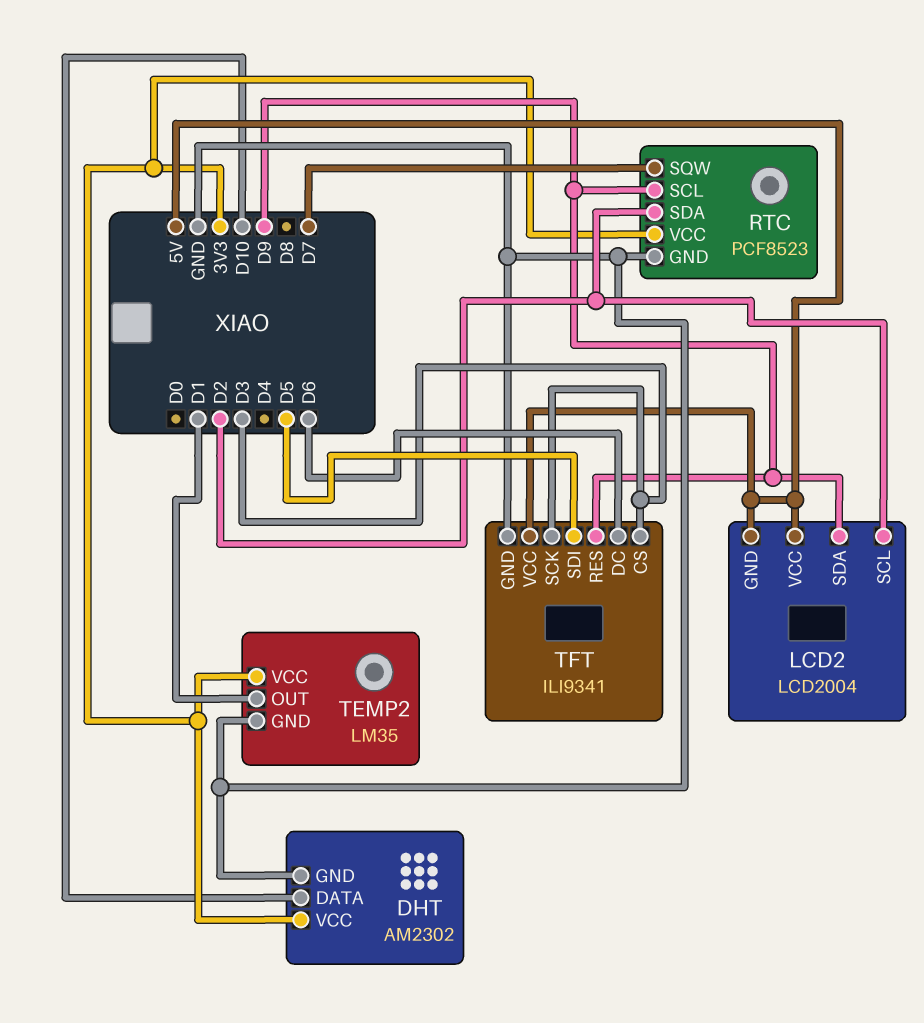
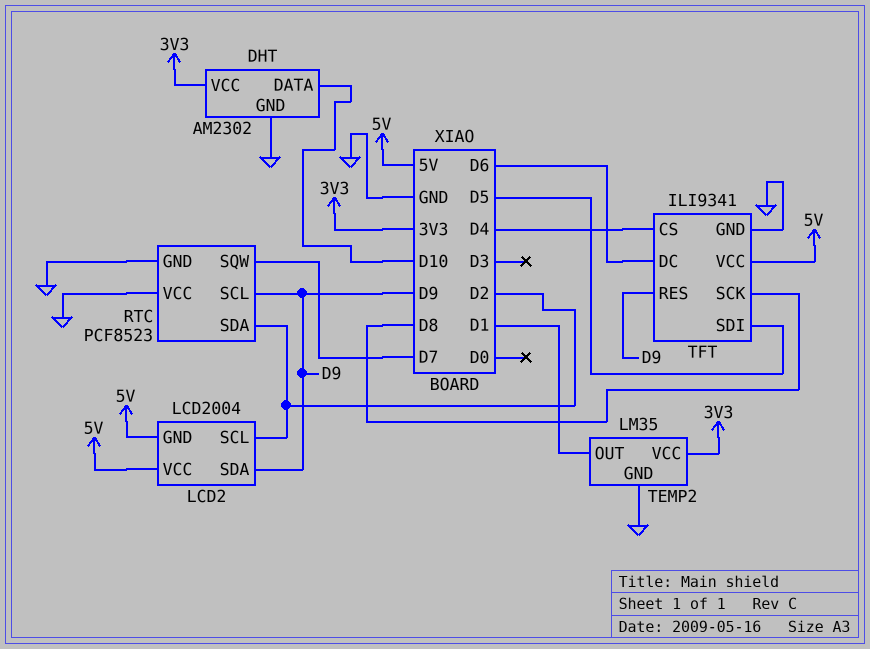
RTC pin VCC: 3V3 -> GND
TFT pin CS: D3 -> D4
TFT pin SCK: D3 -> D8

